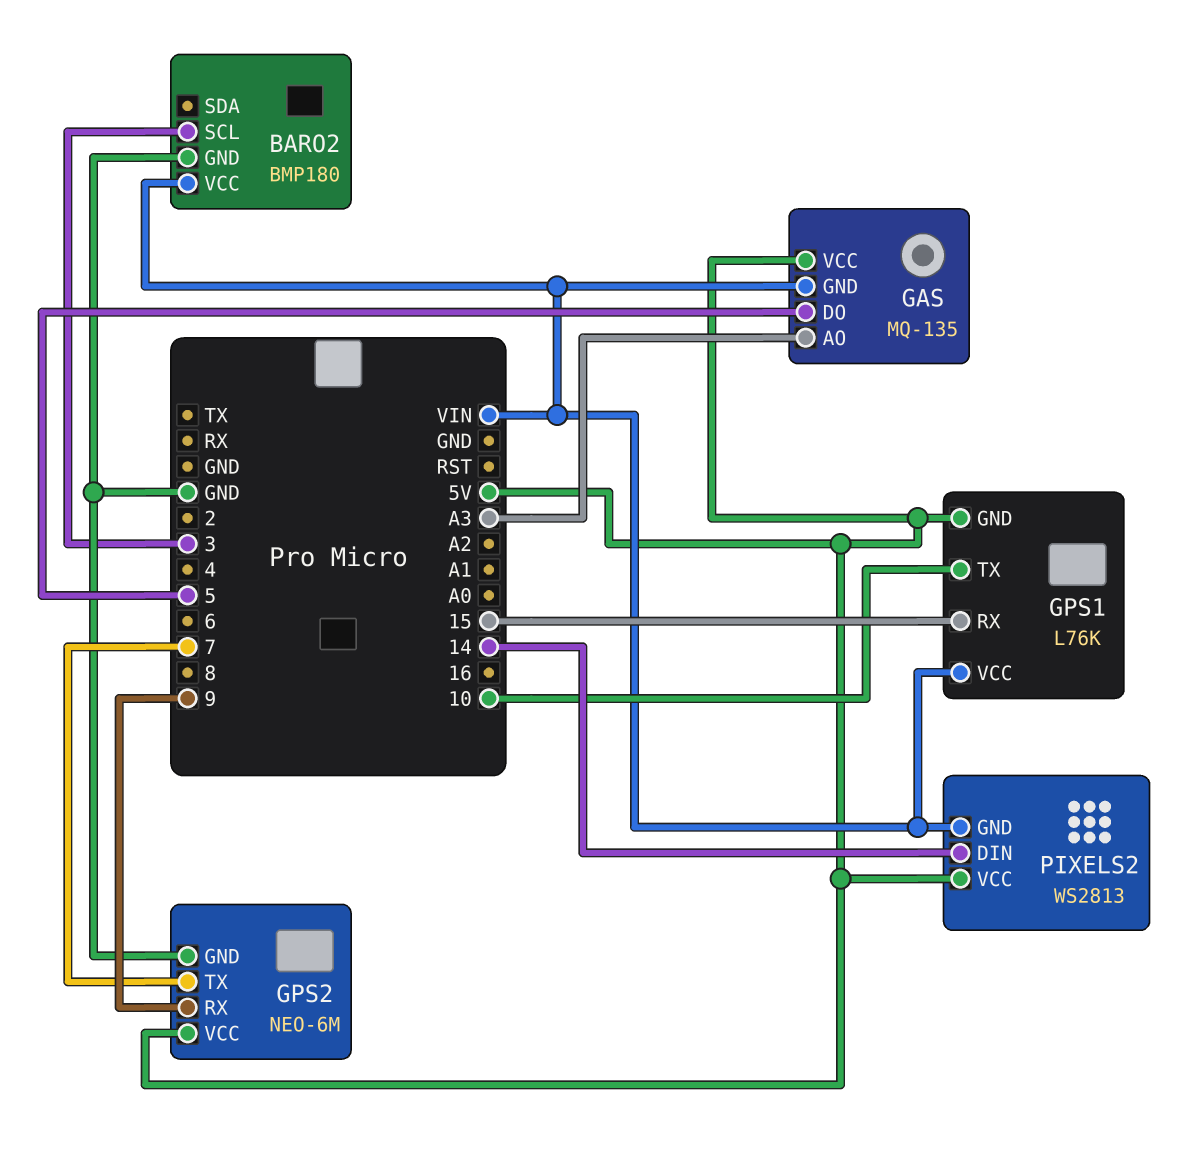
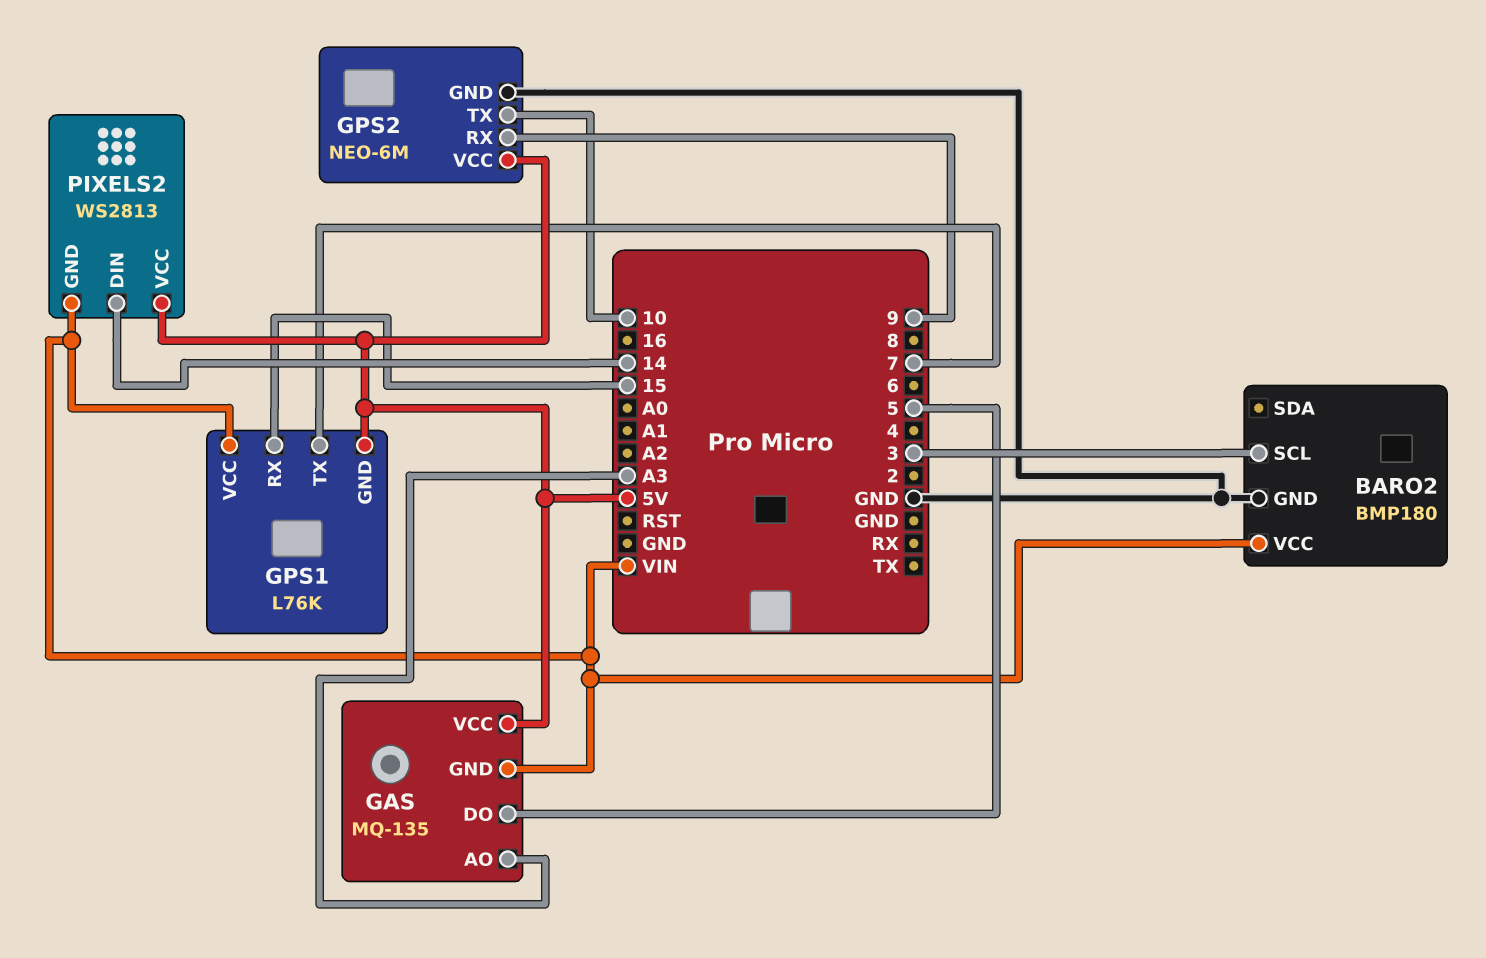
GPS1 pin TX: 10 -> 7
GPS2 pin TX: 7 -> 10

